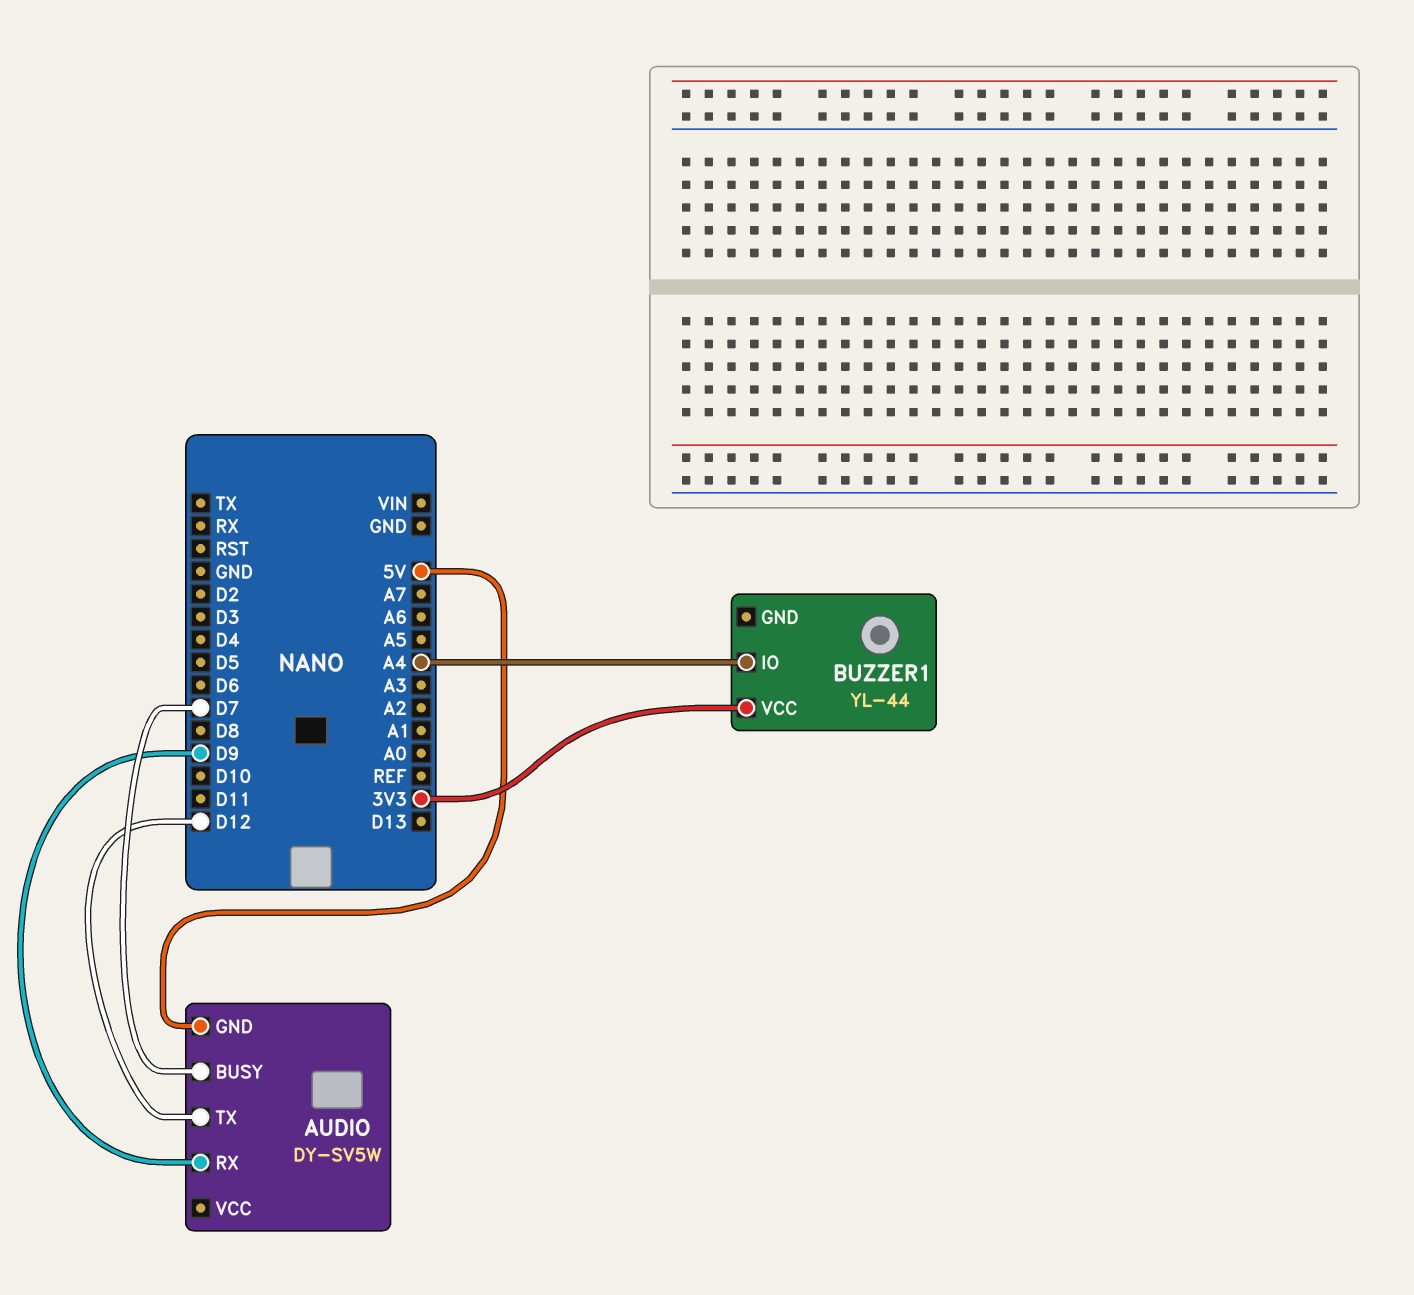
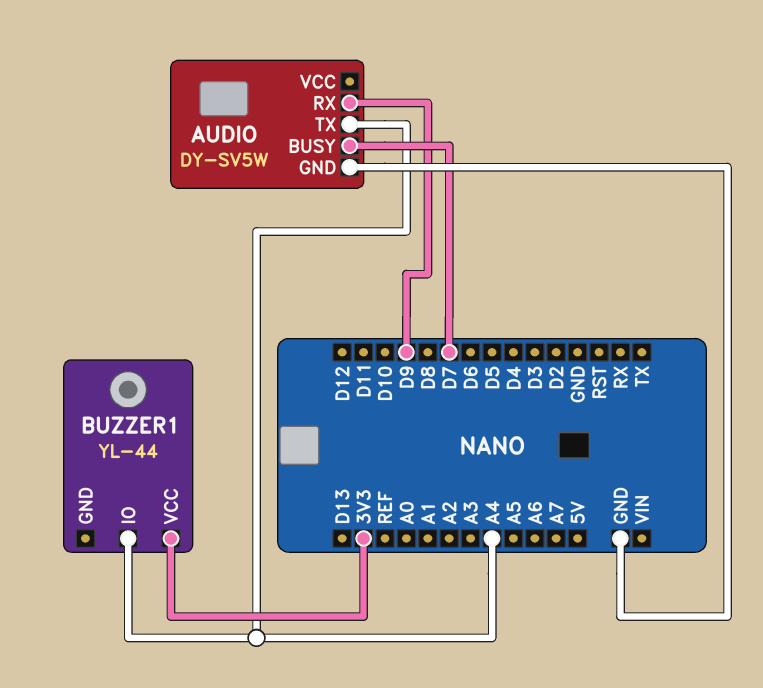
AUDIO pin GND: 5V -> GND
AUDIO pin TX: D12 -> A4

